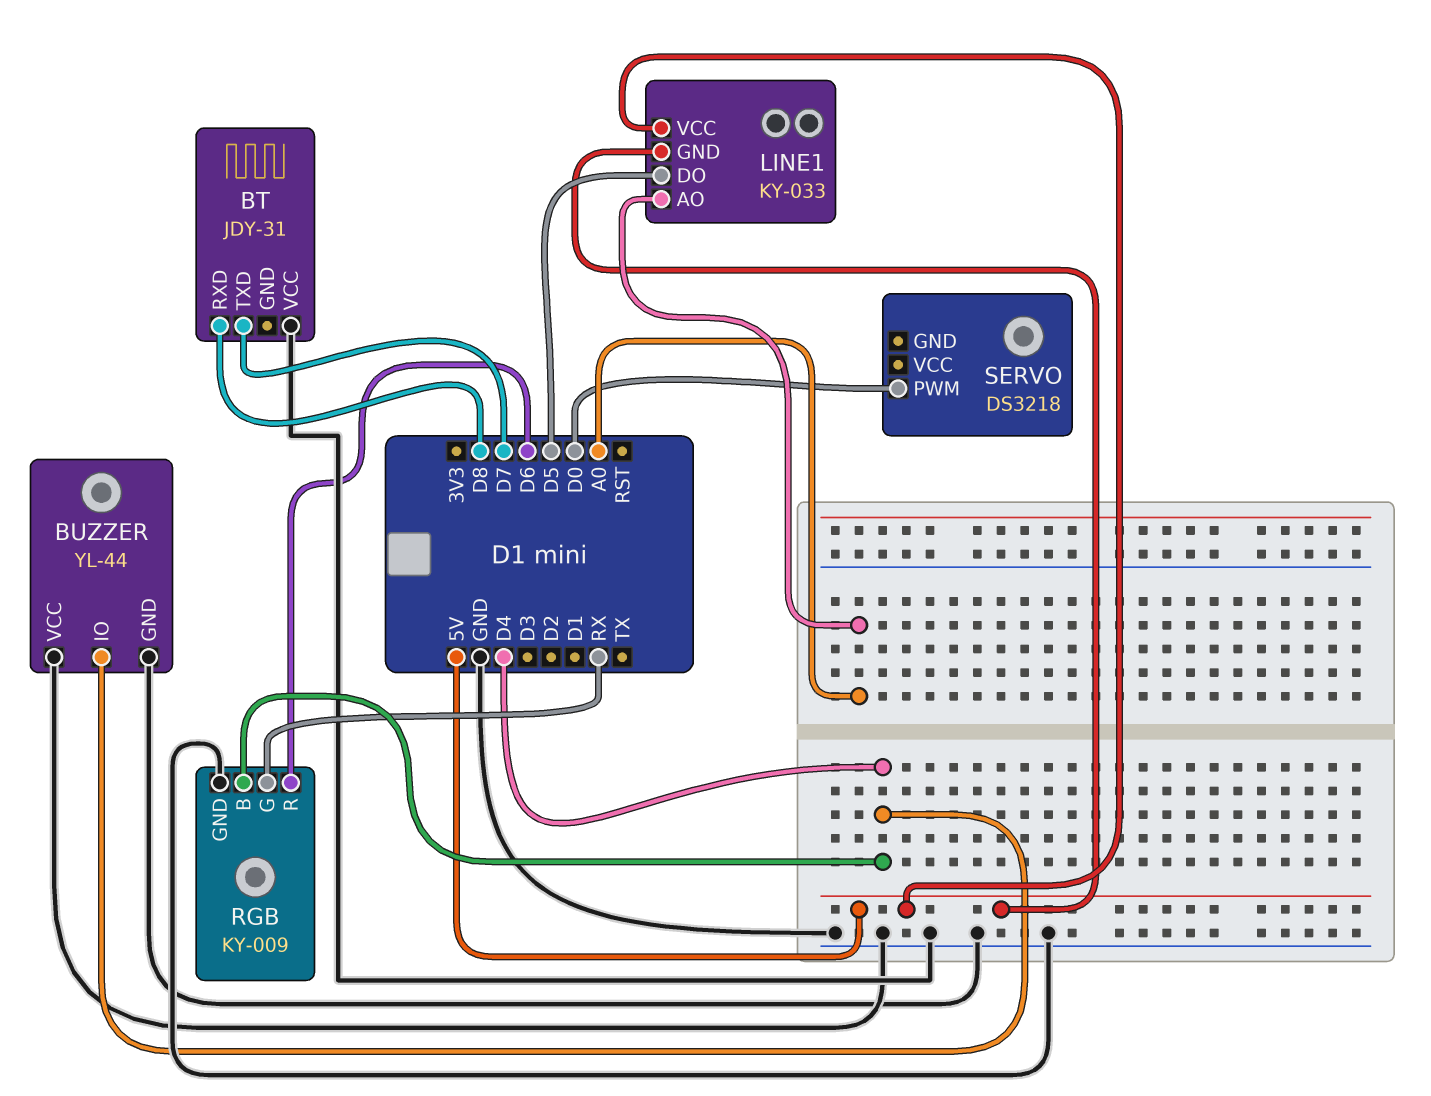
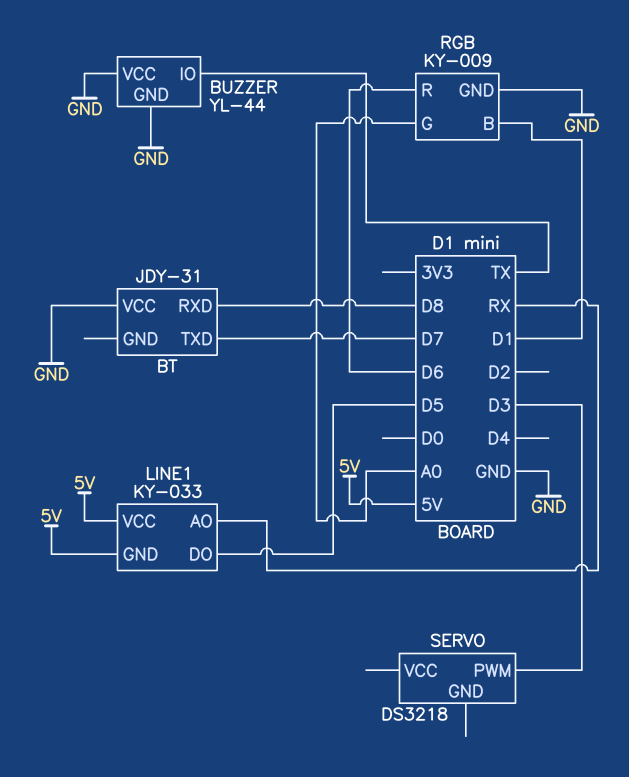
BUZZER pin IO: D4 -> TX
LINE1 pin AO: A0 -> RX
RGB pin B: D4 -> D1
RGB pin G: RX -> A0
SERVO pin PWM: D0 -> D3

